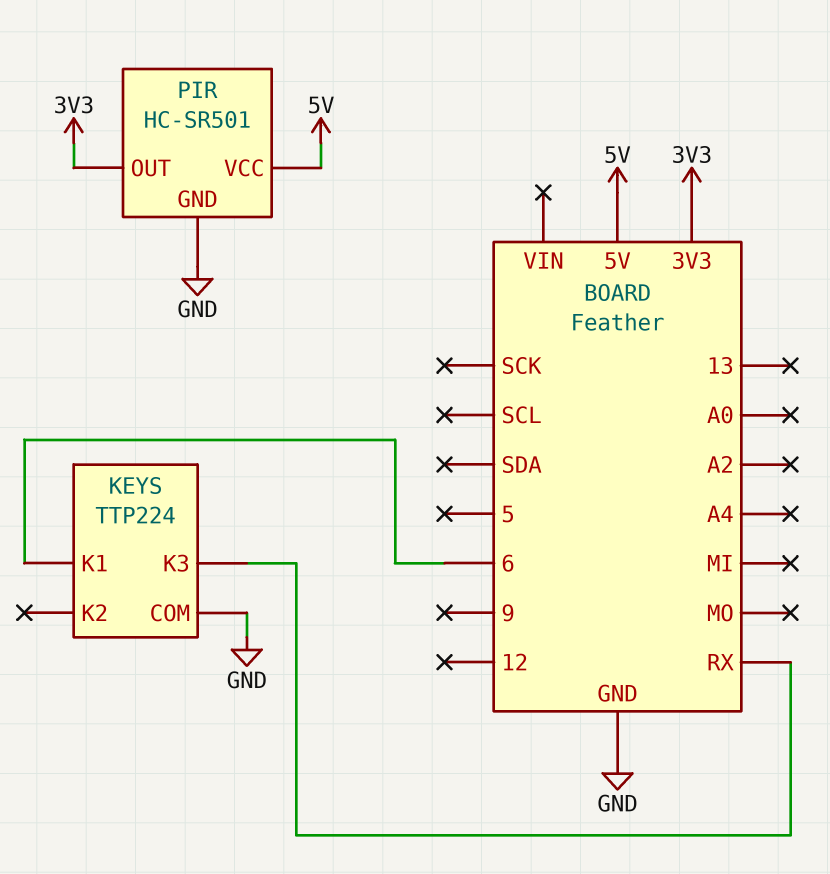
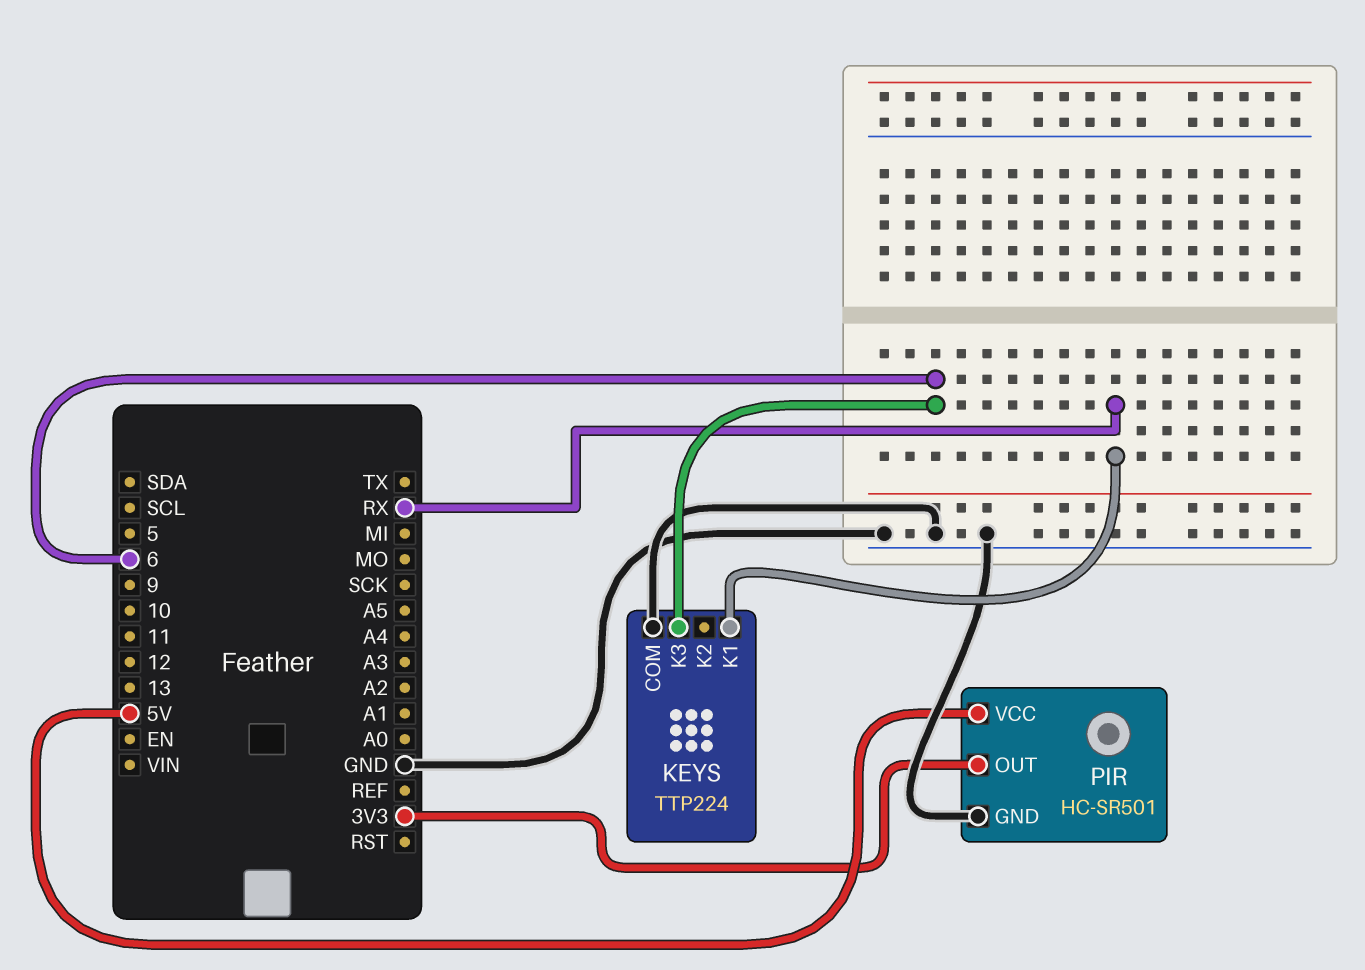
KEYS pin K1: 6 -> RX
KEYS pin K3: RX -> 6

